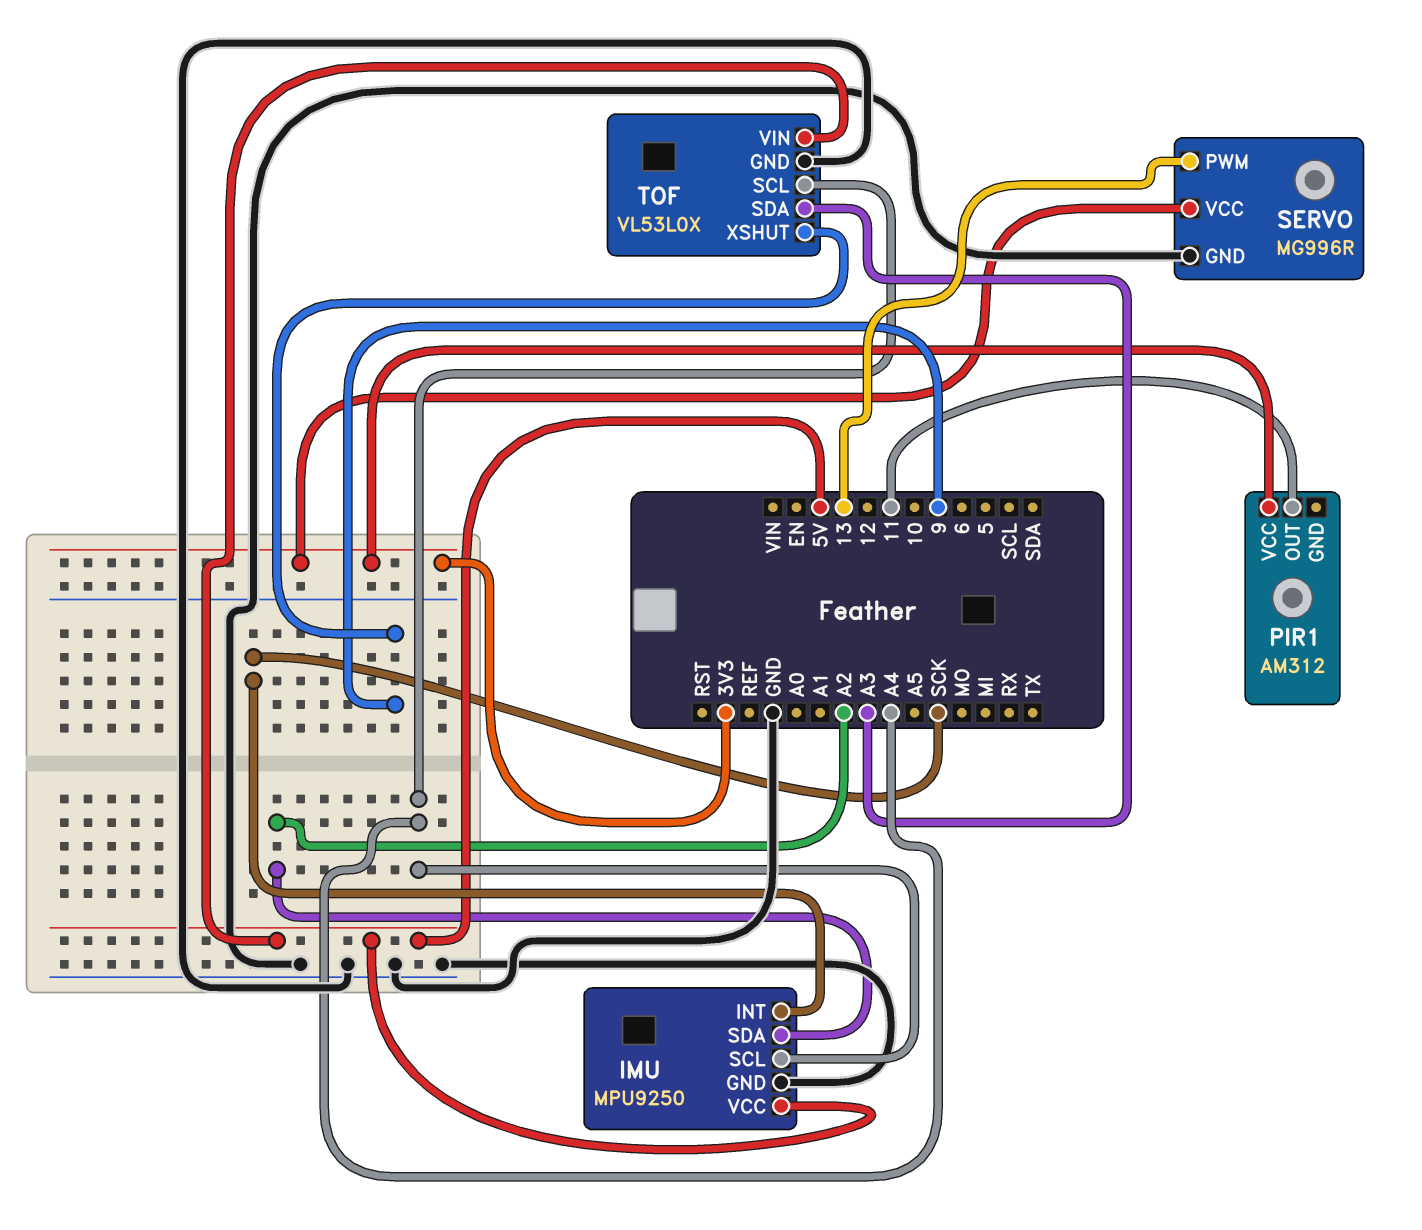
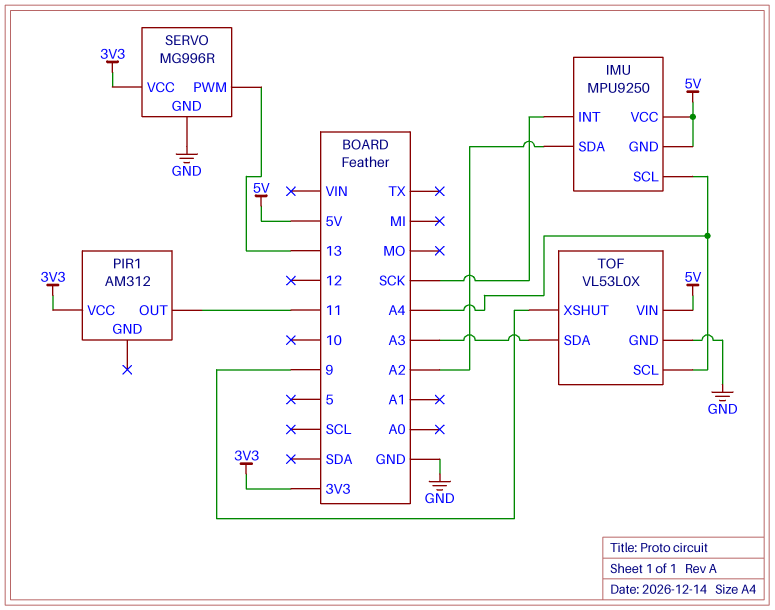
IMU pin GND: GND -> 5V

